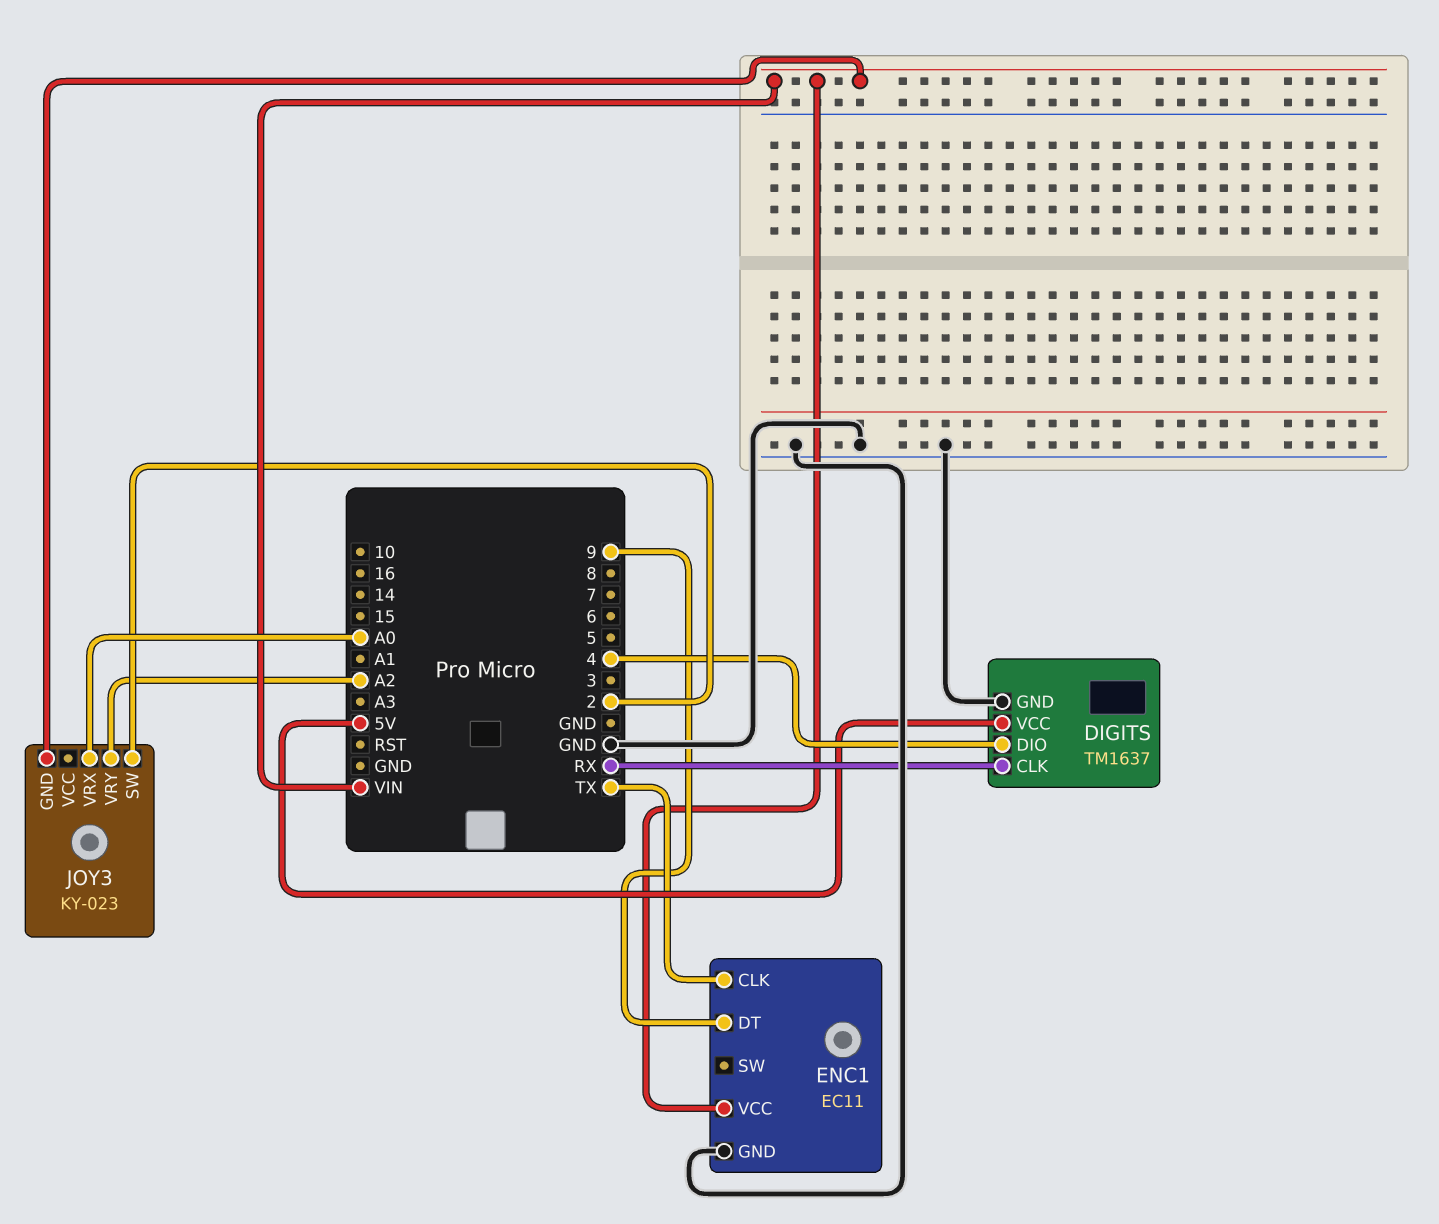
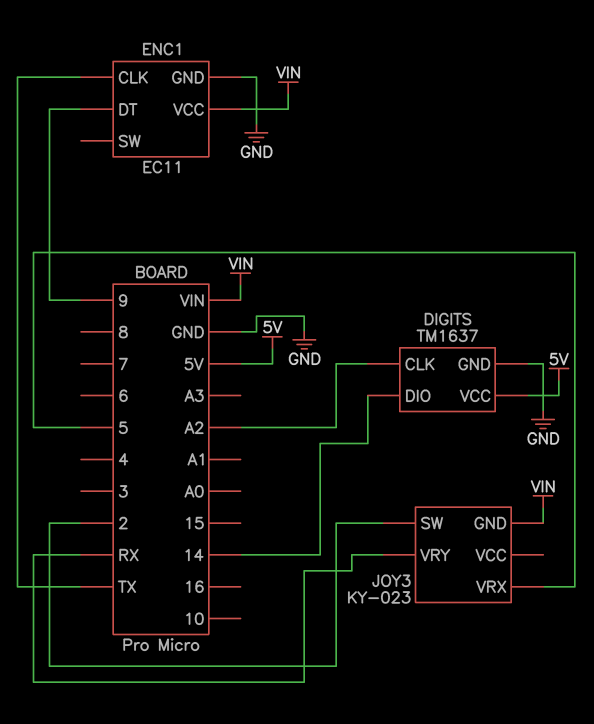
DIGITS pin CLK: RX -> A2
DIGITS pin DIO: 4 -> 14
JOY3 pin VRX: A0 -> 5
JOY3 pin VRY: A2 -> RX

